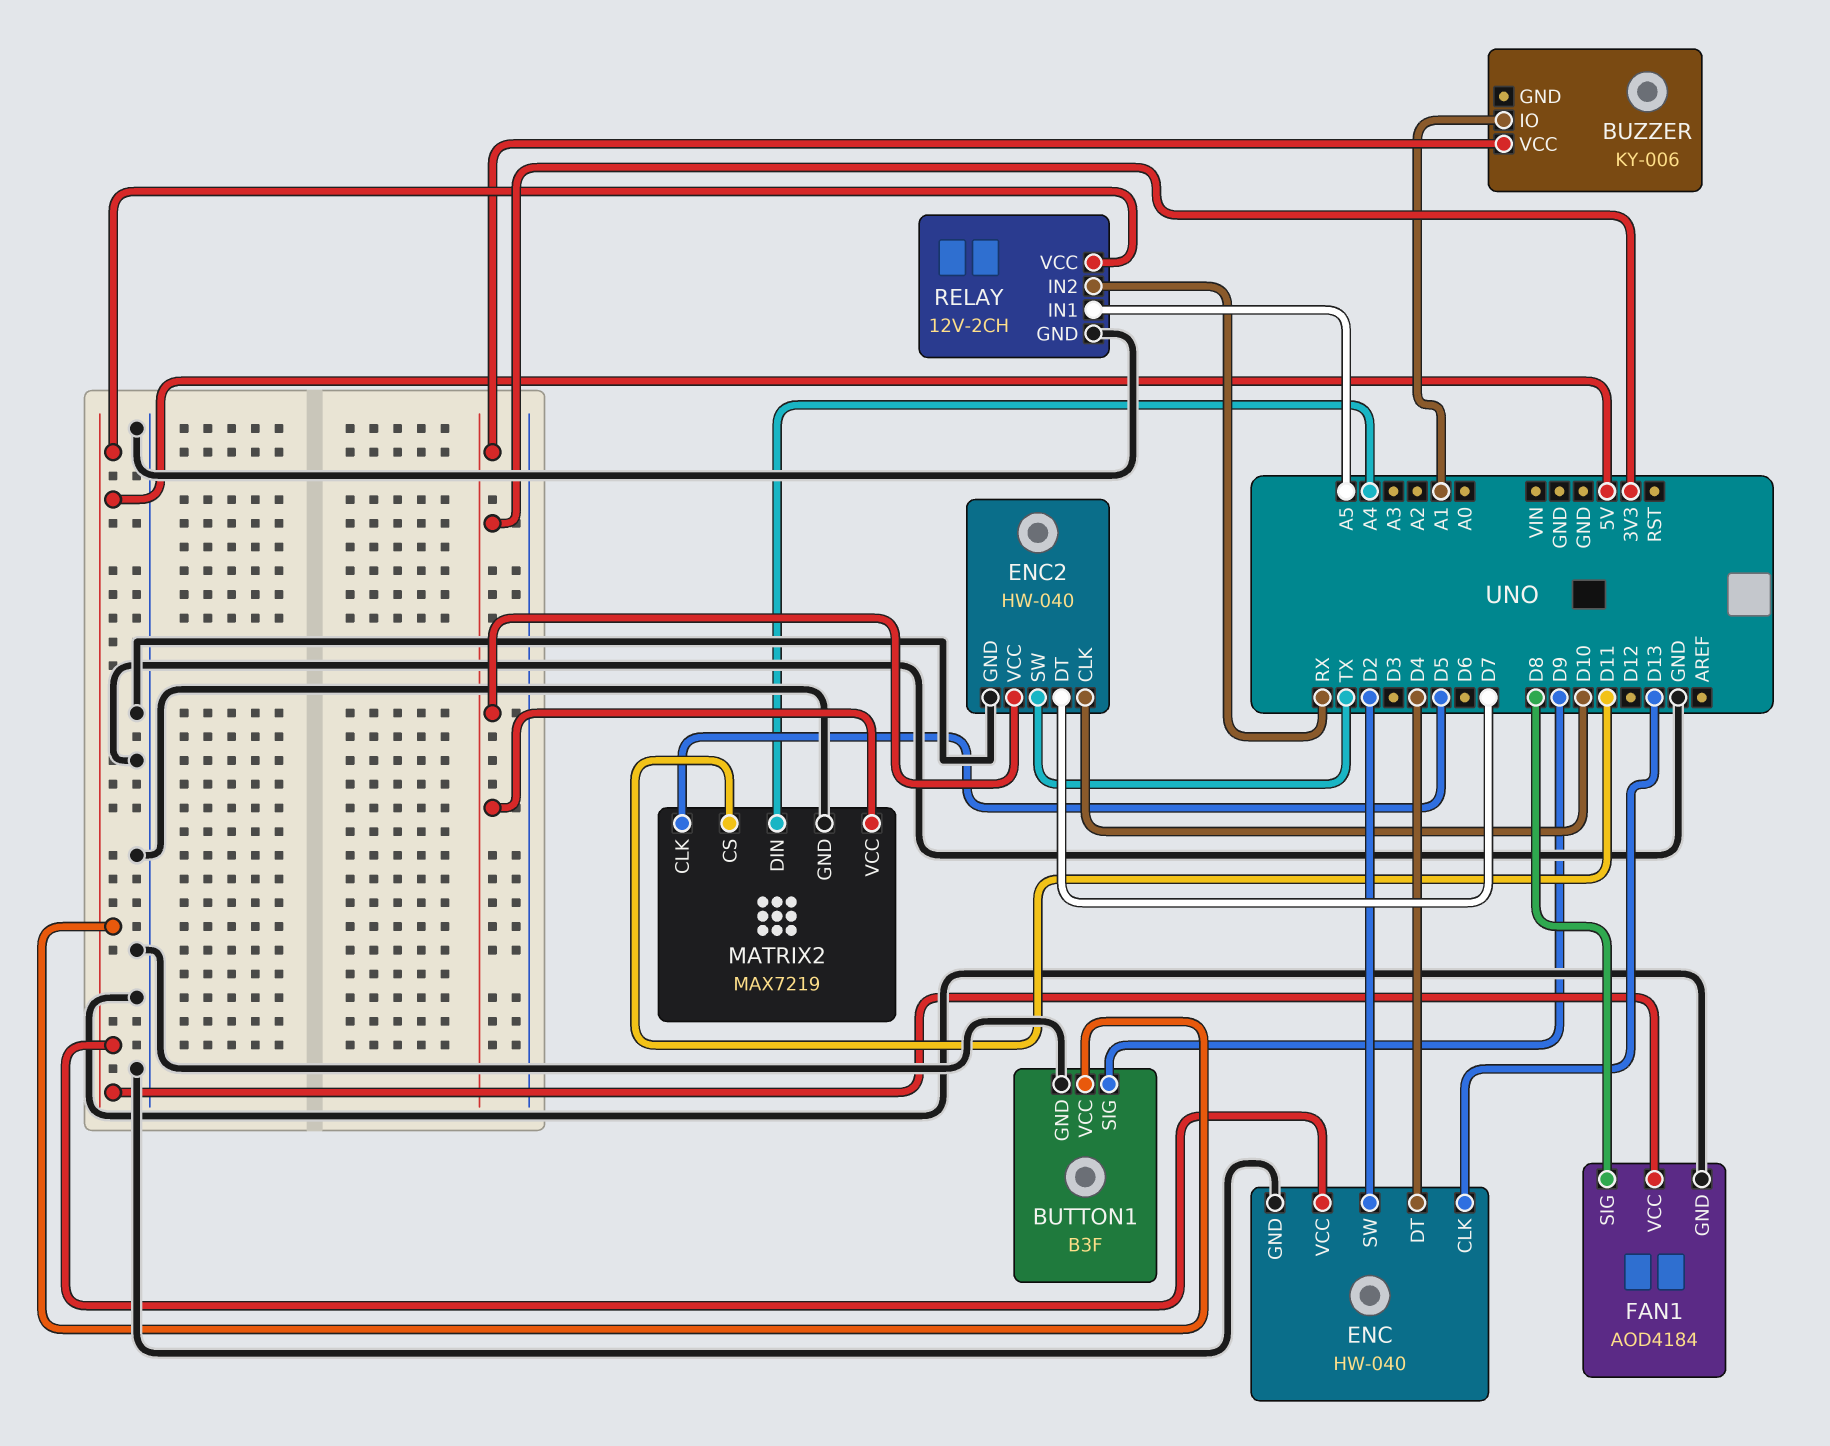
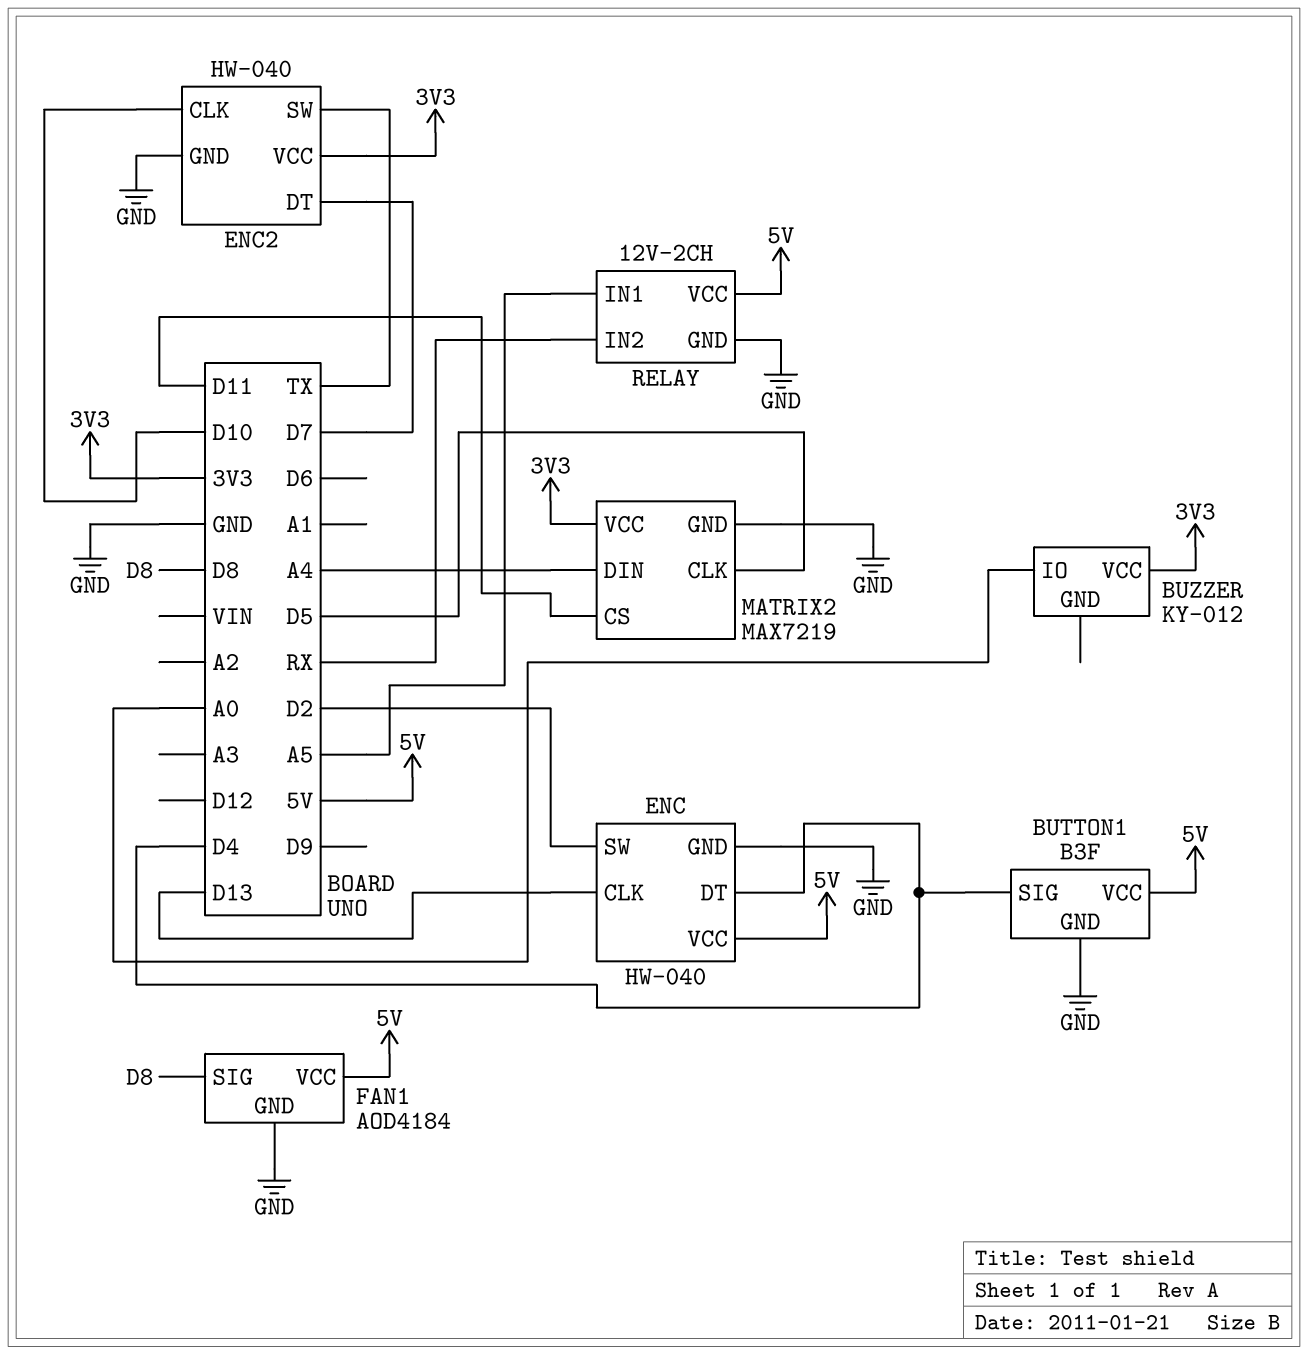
BUTTON1 pin SIG: D9 -> D4
BUZZER: KY-006 -> KY-012
BUZZER pin IO: A1 -> A0

